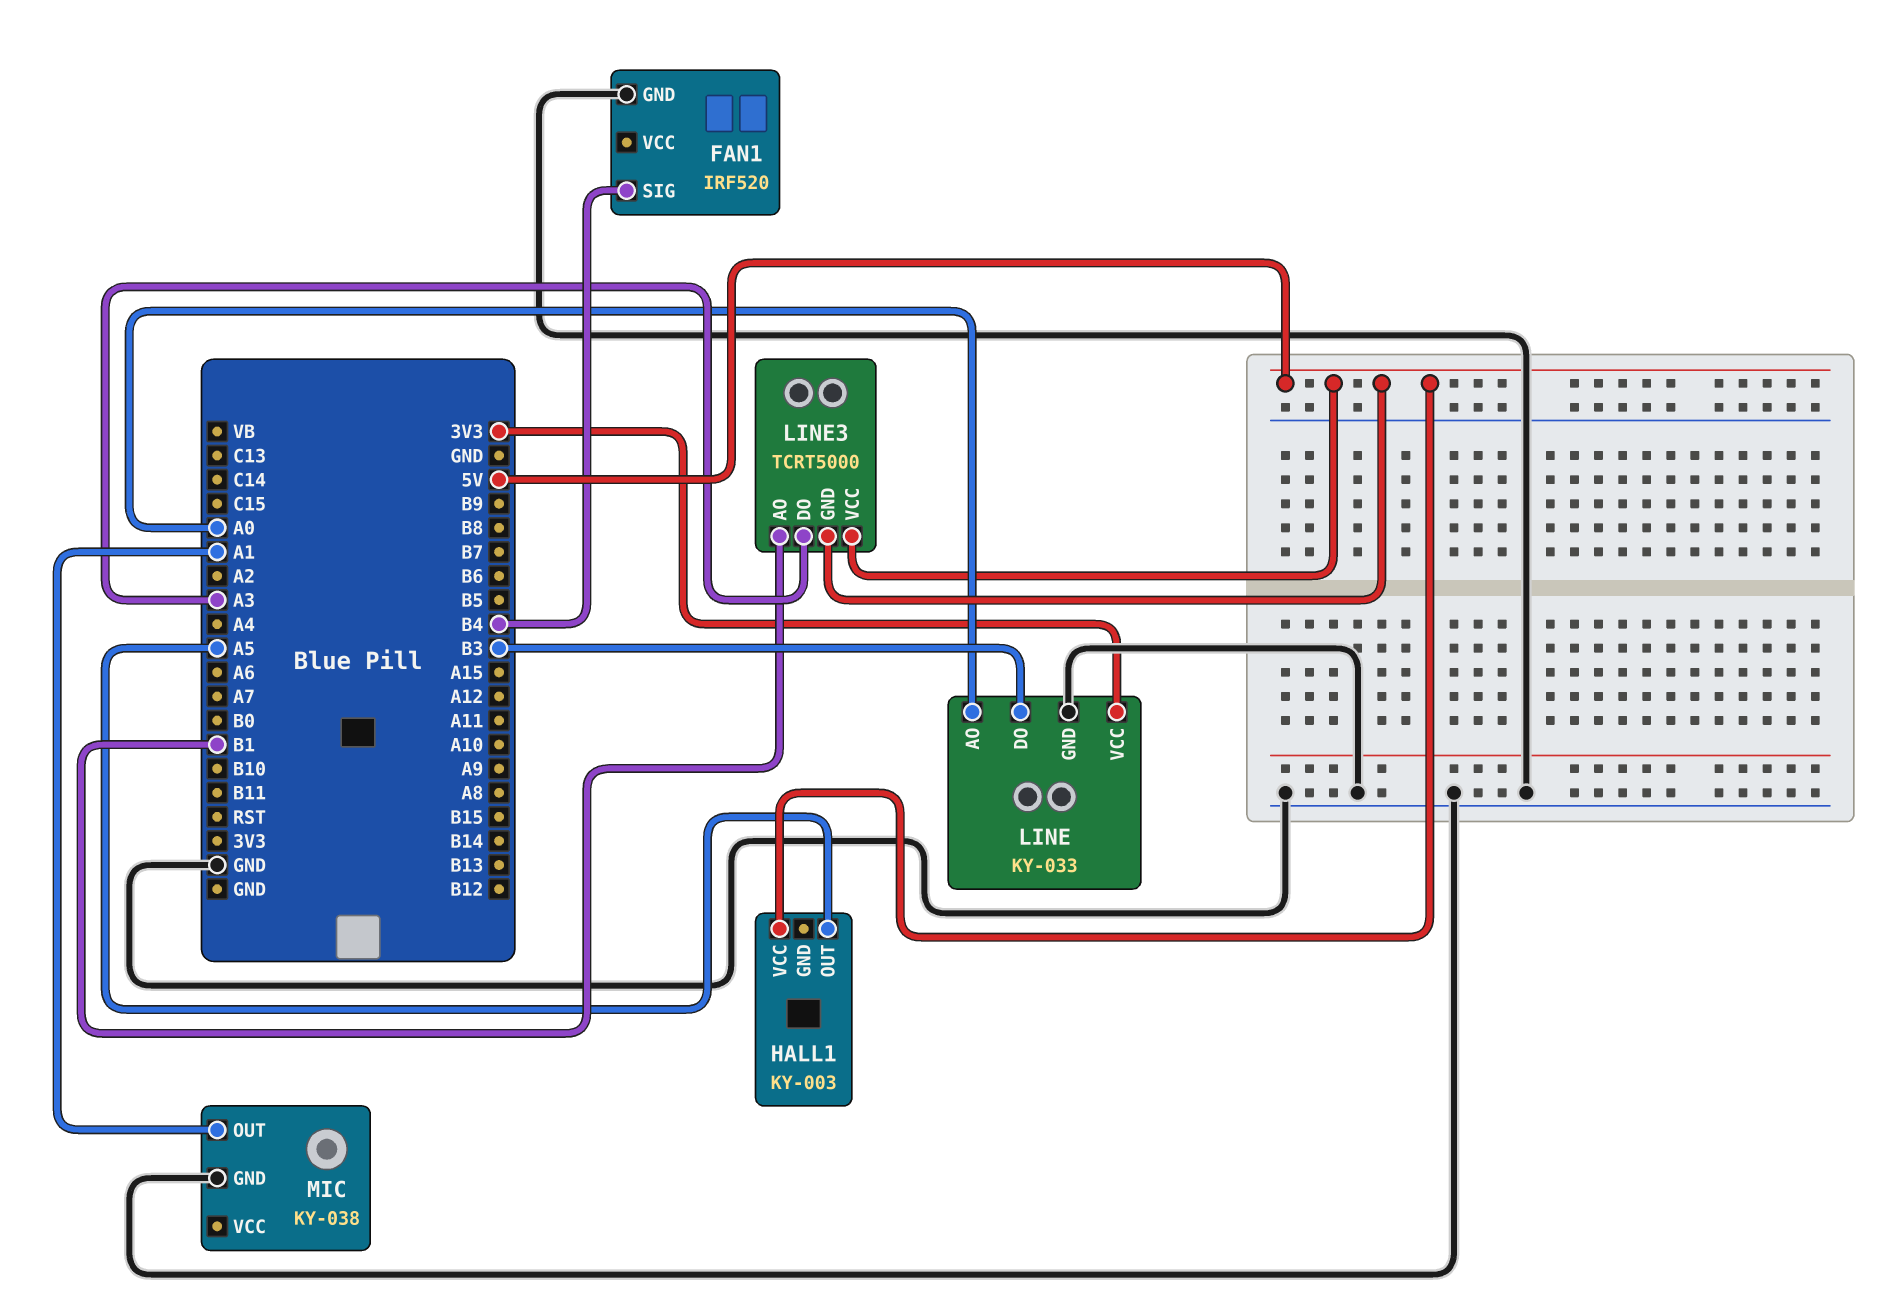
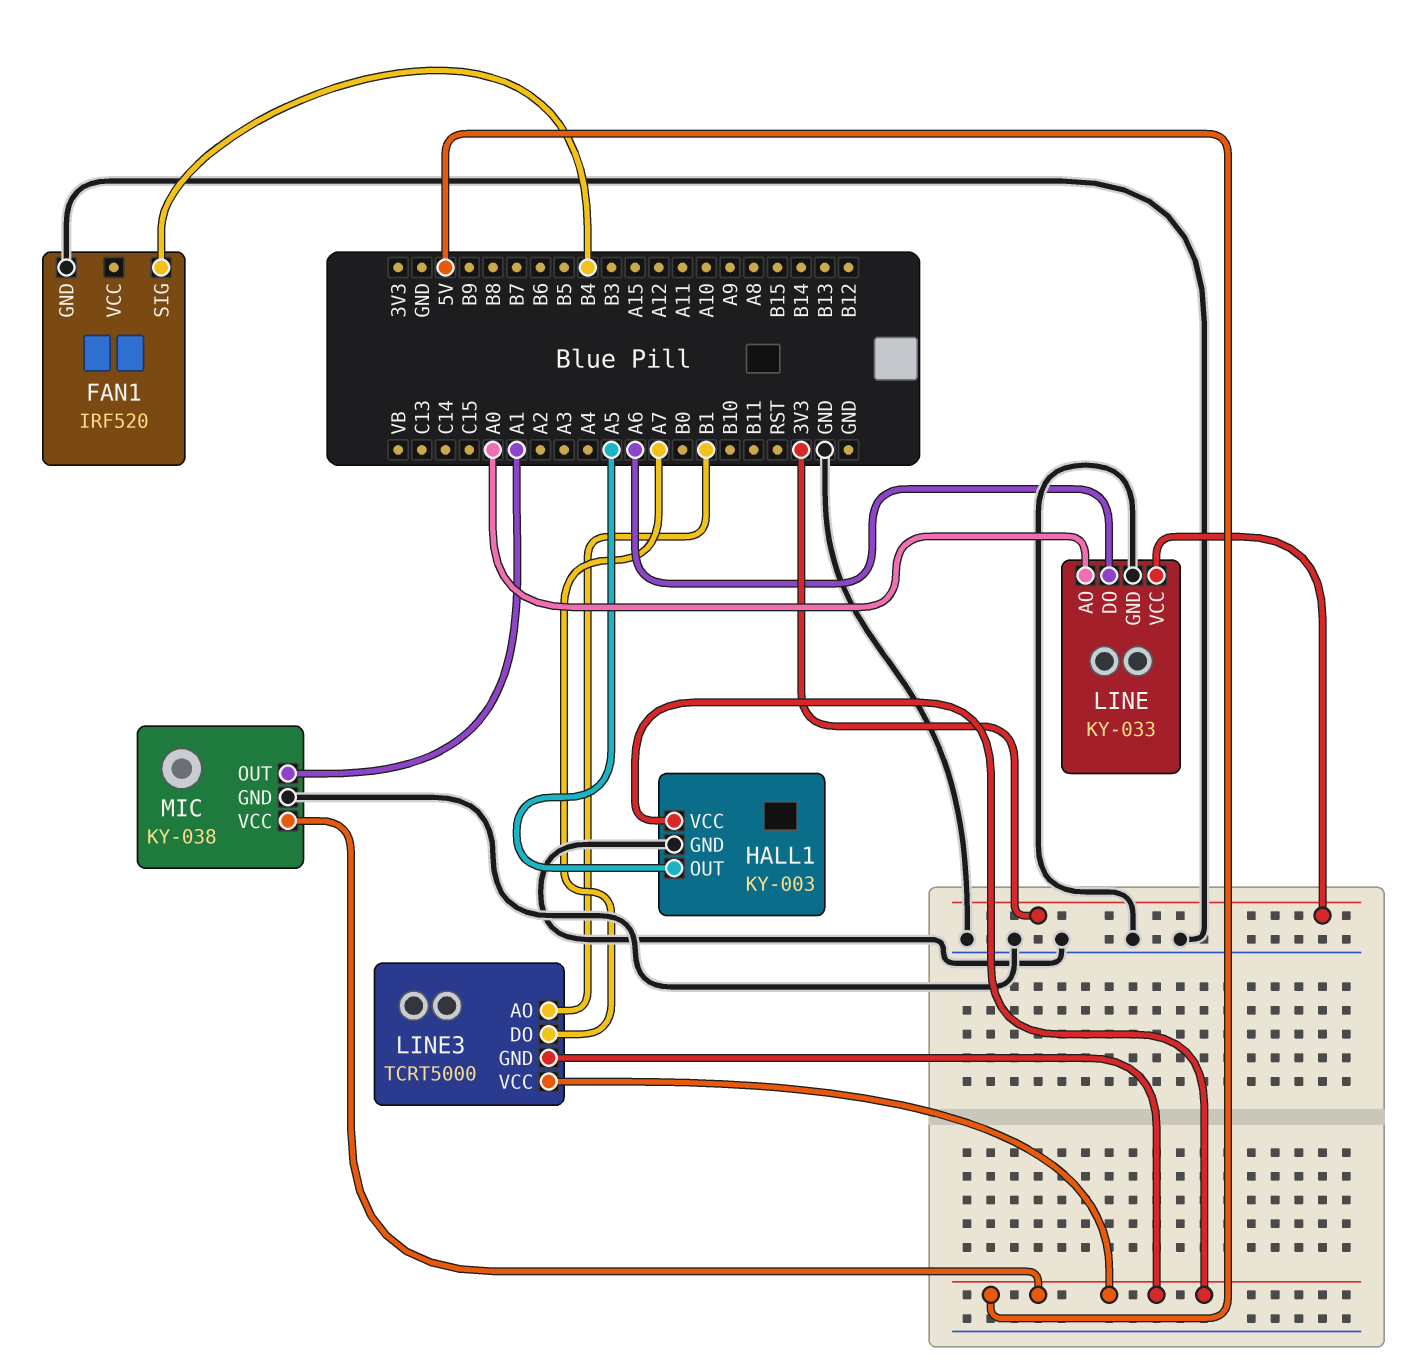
HALL1 pin GND: none -> GND
LINE pin DO: B3 -> A6
LINE3 pin DO: A3 -> A7
MIC pin VCC: none -> 5V

